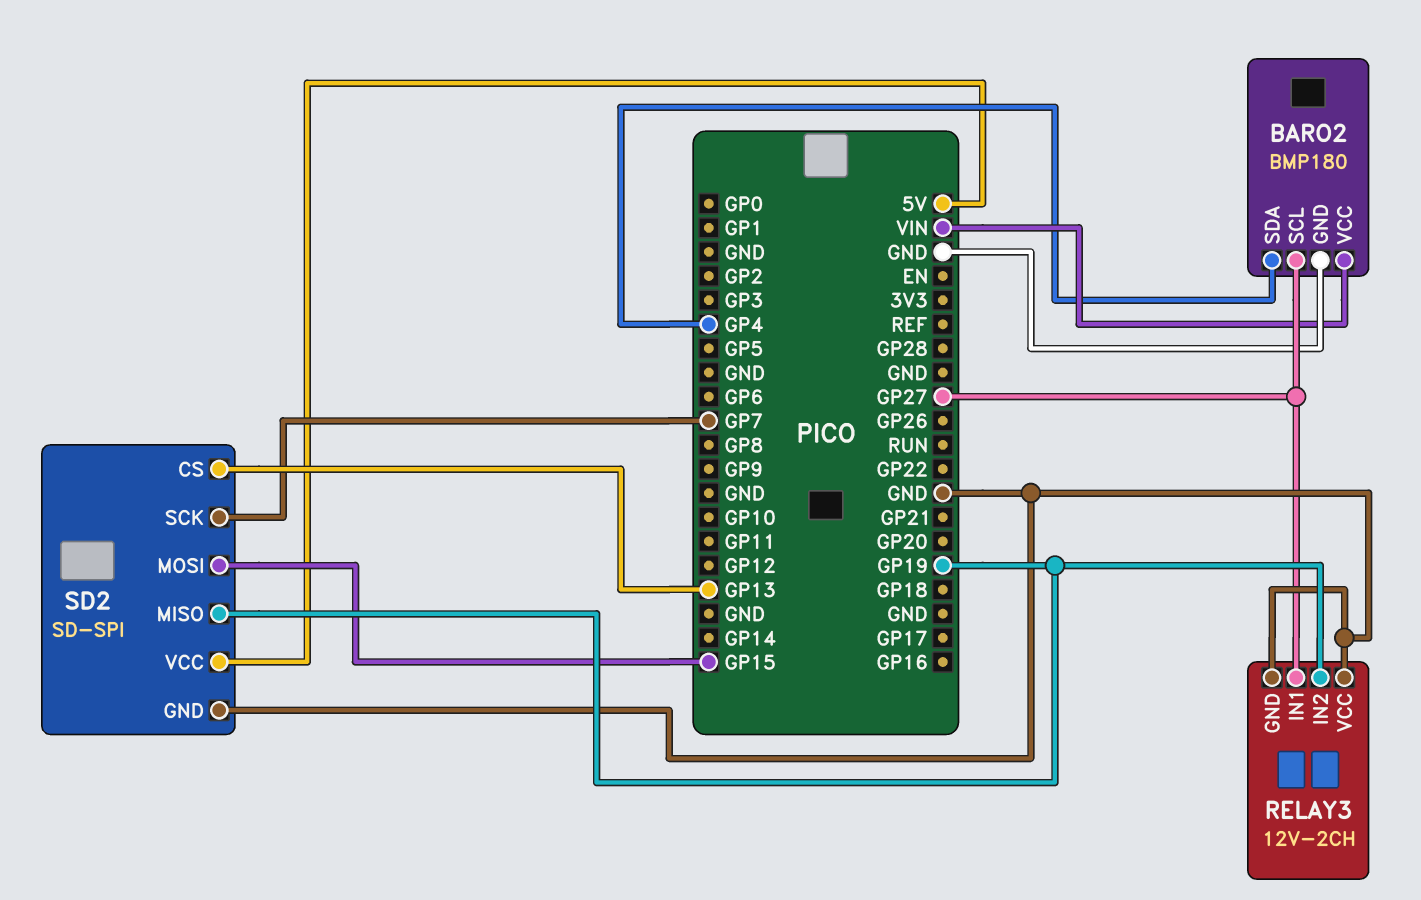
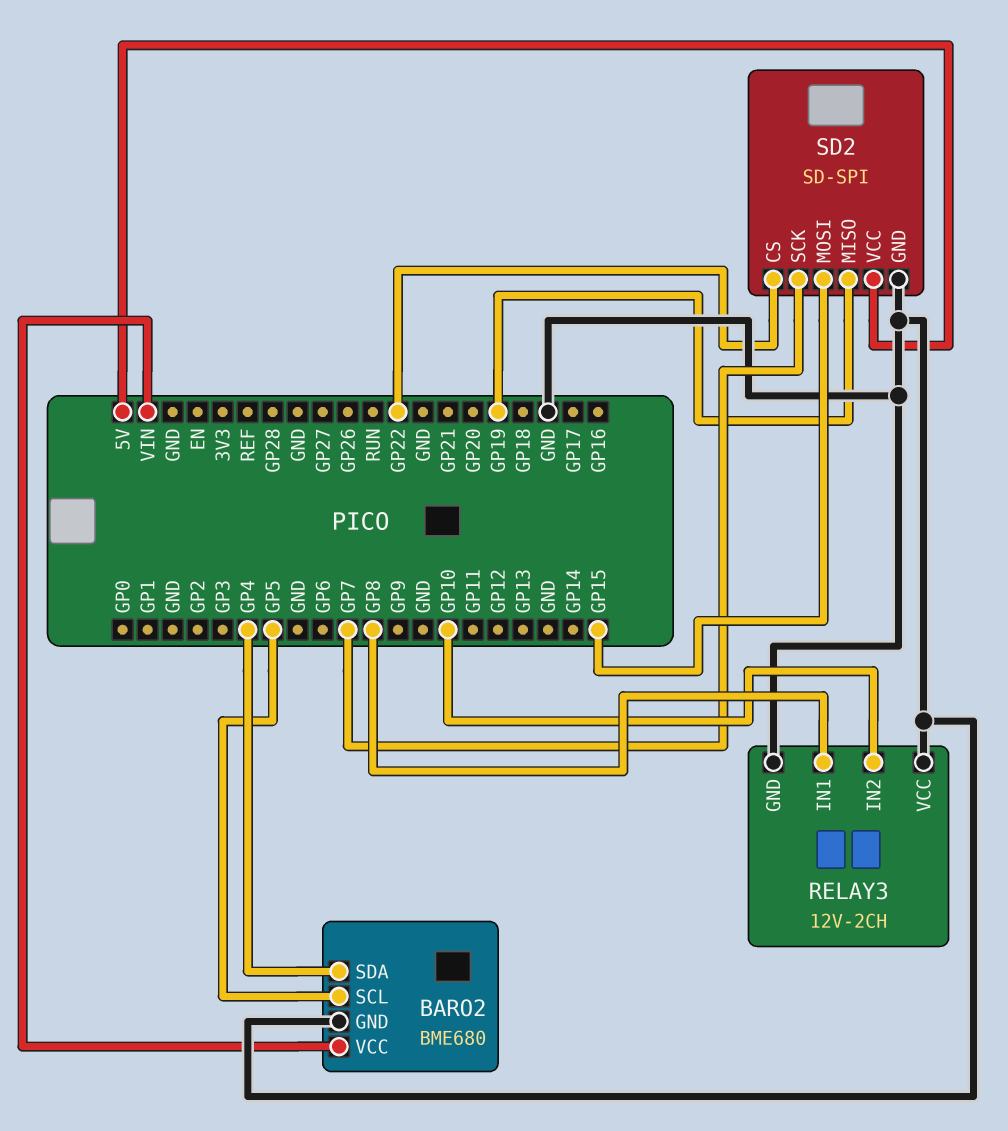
BARO2: BMP180 -> BME680
BARO2 pin SCL: GP27 -> GP5
RELAY3 pin IN1: GP27 -> GP8
RELAY3 pin IN2: GP19 -> GP10
SD2 pin CS: GP13 -> GP22

